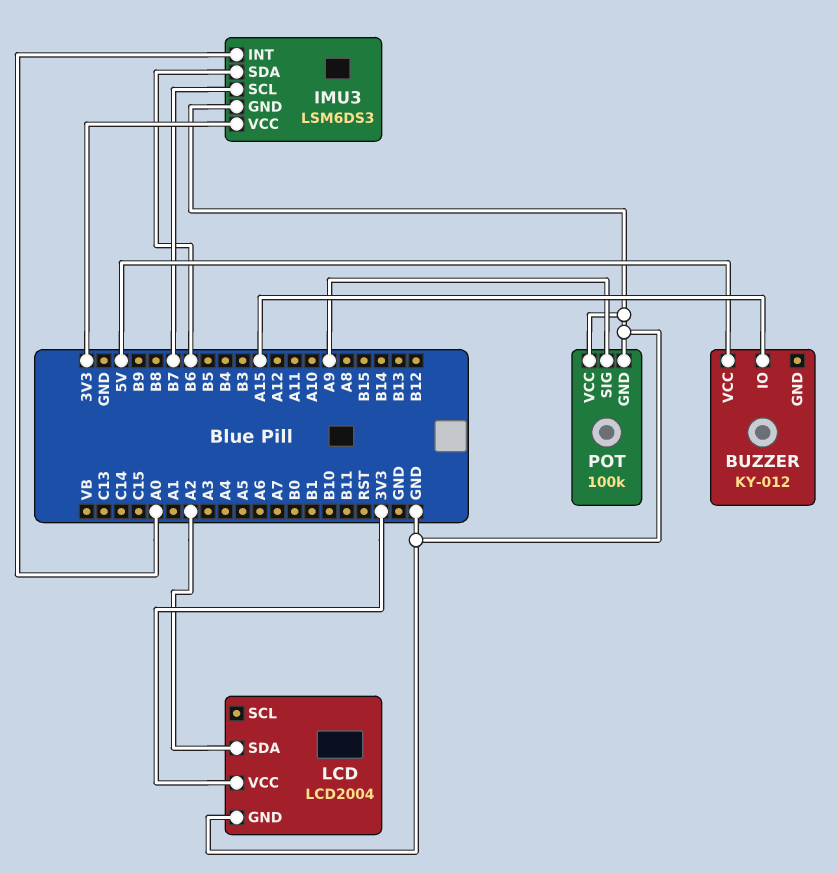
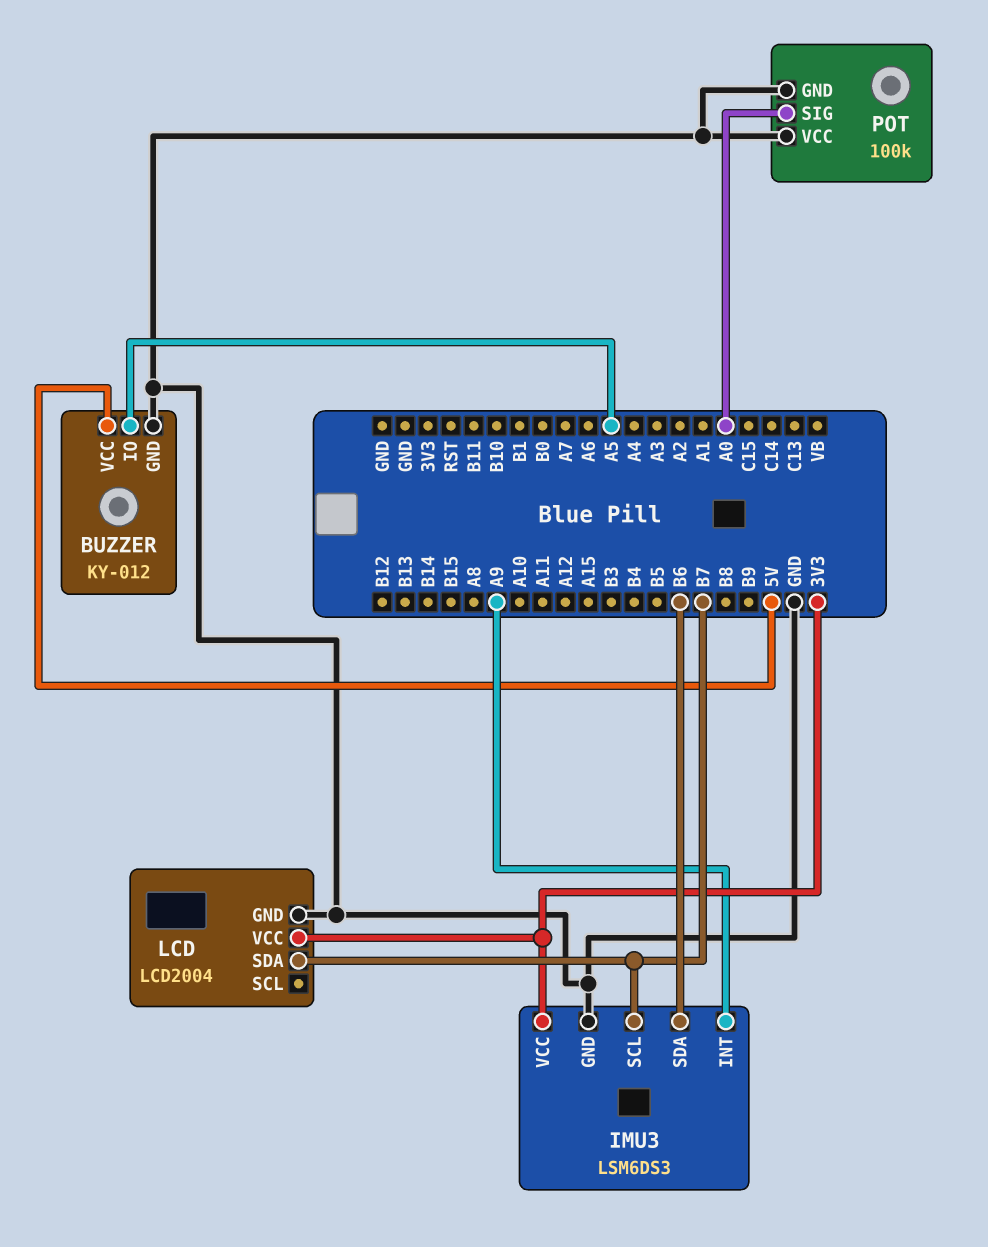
BUZZER pin GND: none -> GND
BUZZER pin IO: A15 -> A5
IMU3 pin INT: A0 -> A9
LCD pin SDA: A2 -> B7
POT pin SIG: A9 -> A0

